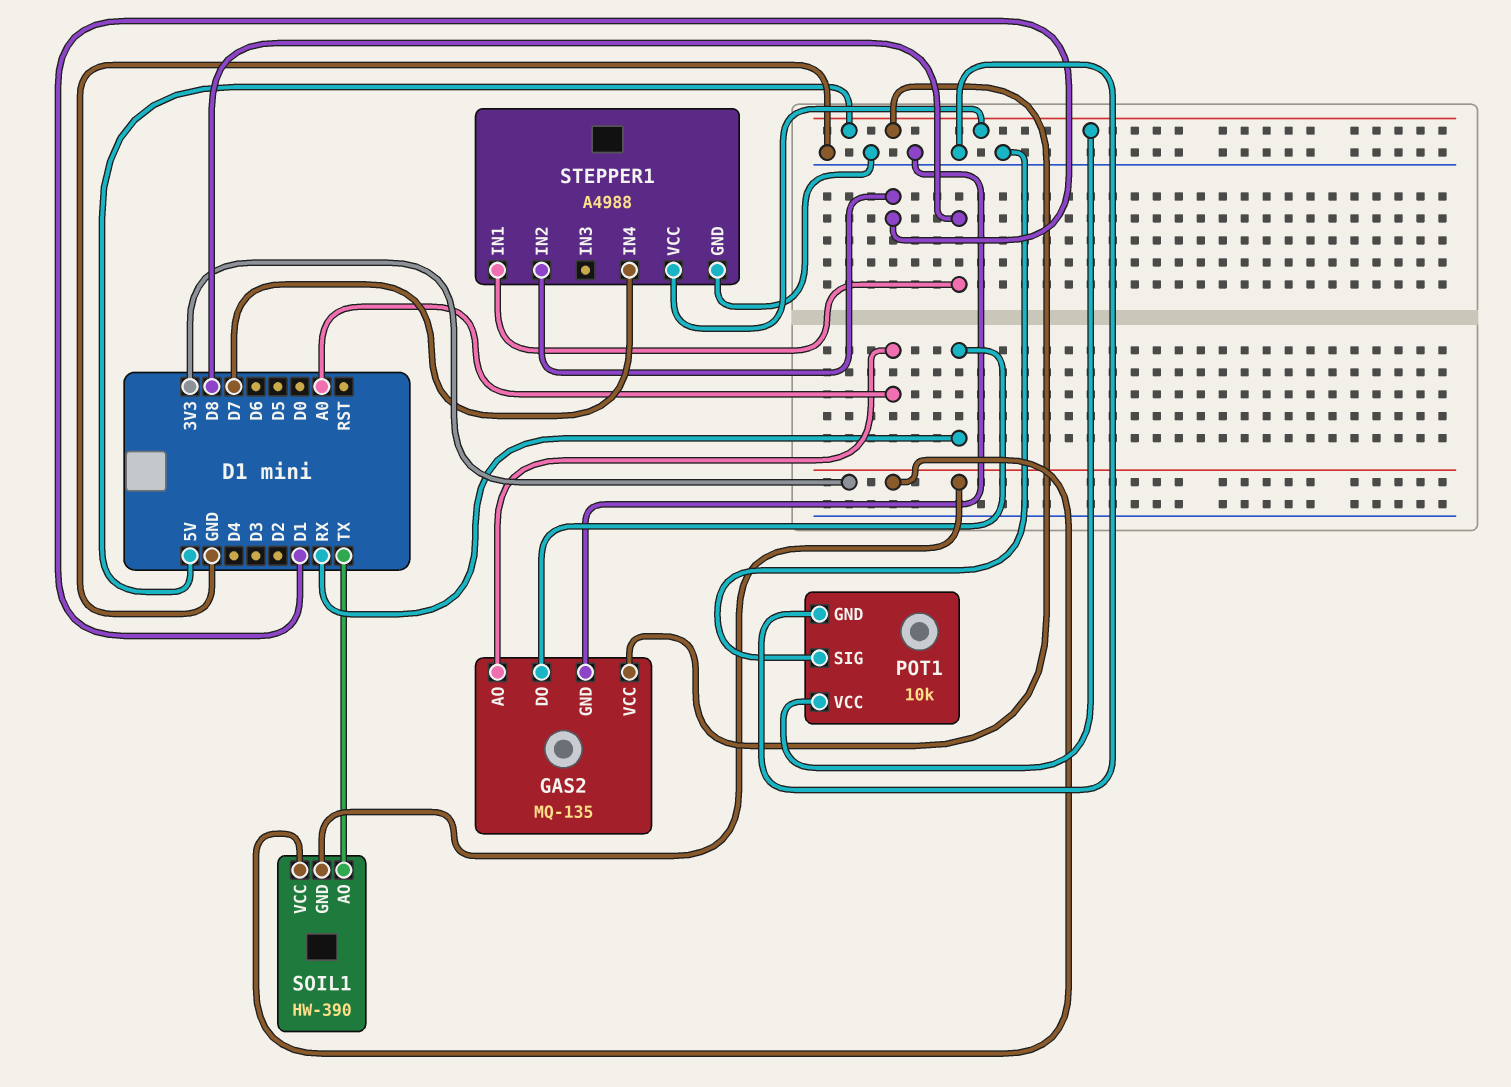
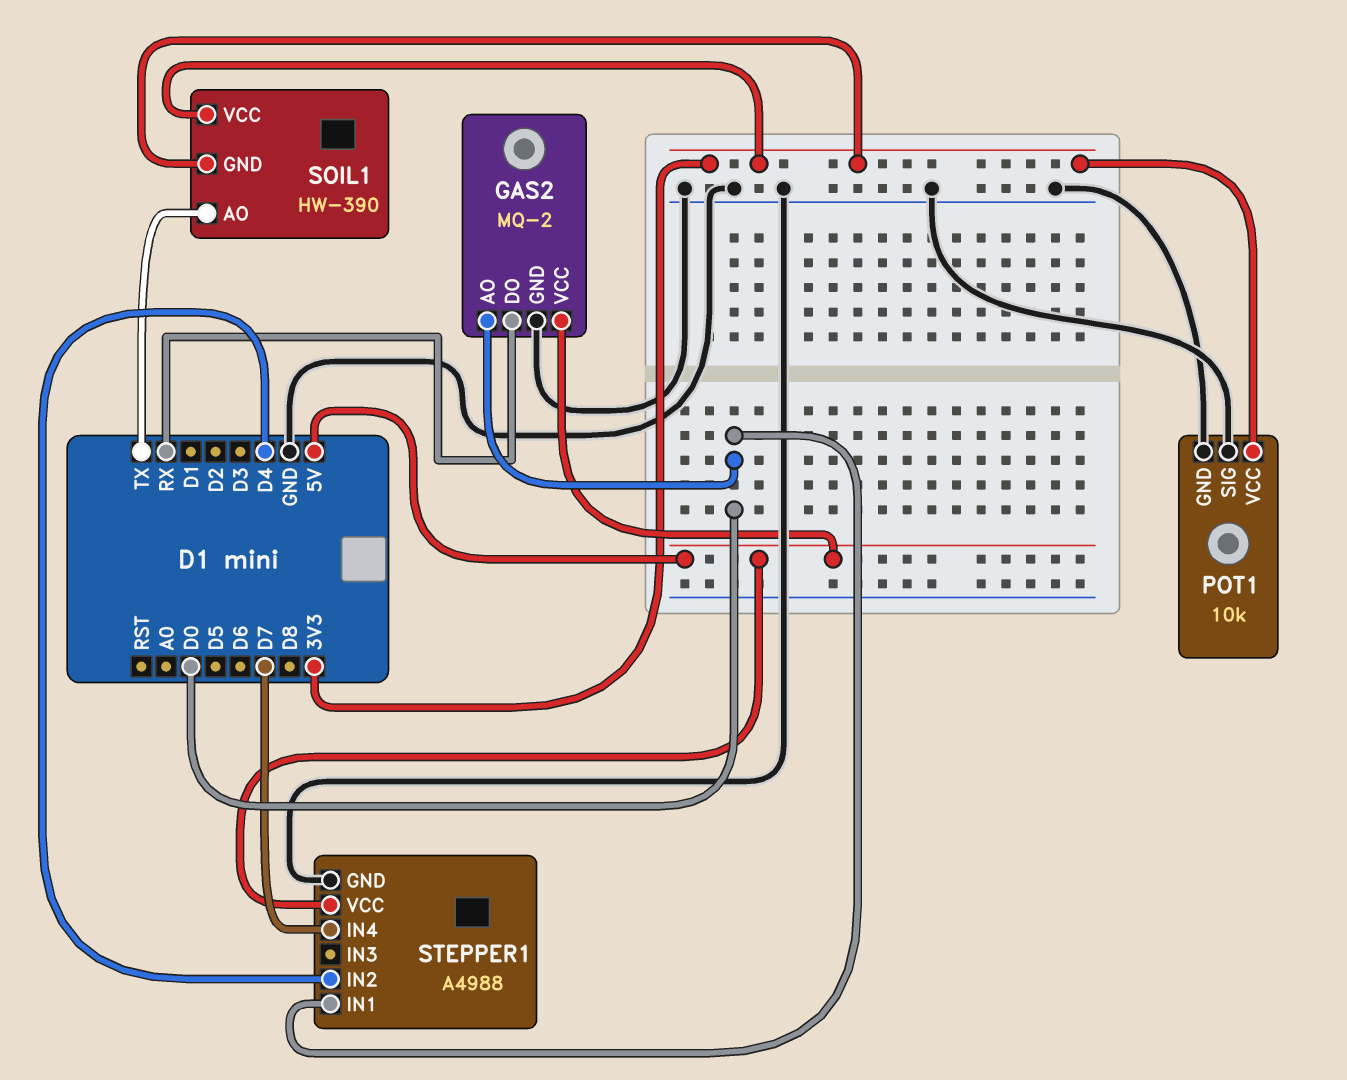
GAS2: MQ-135 -> MQ-2
GAS2 pin AO: A0 -> D0
POT1 pin VCC: 5V -> 3V3
STEPPER1 pin IN1: D8 -> D0
STEPPER1 pin IN2: D1 -> D4

